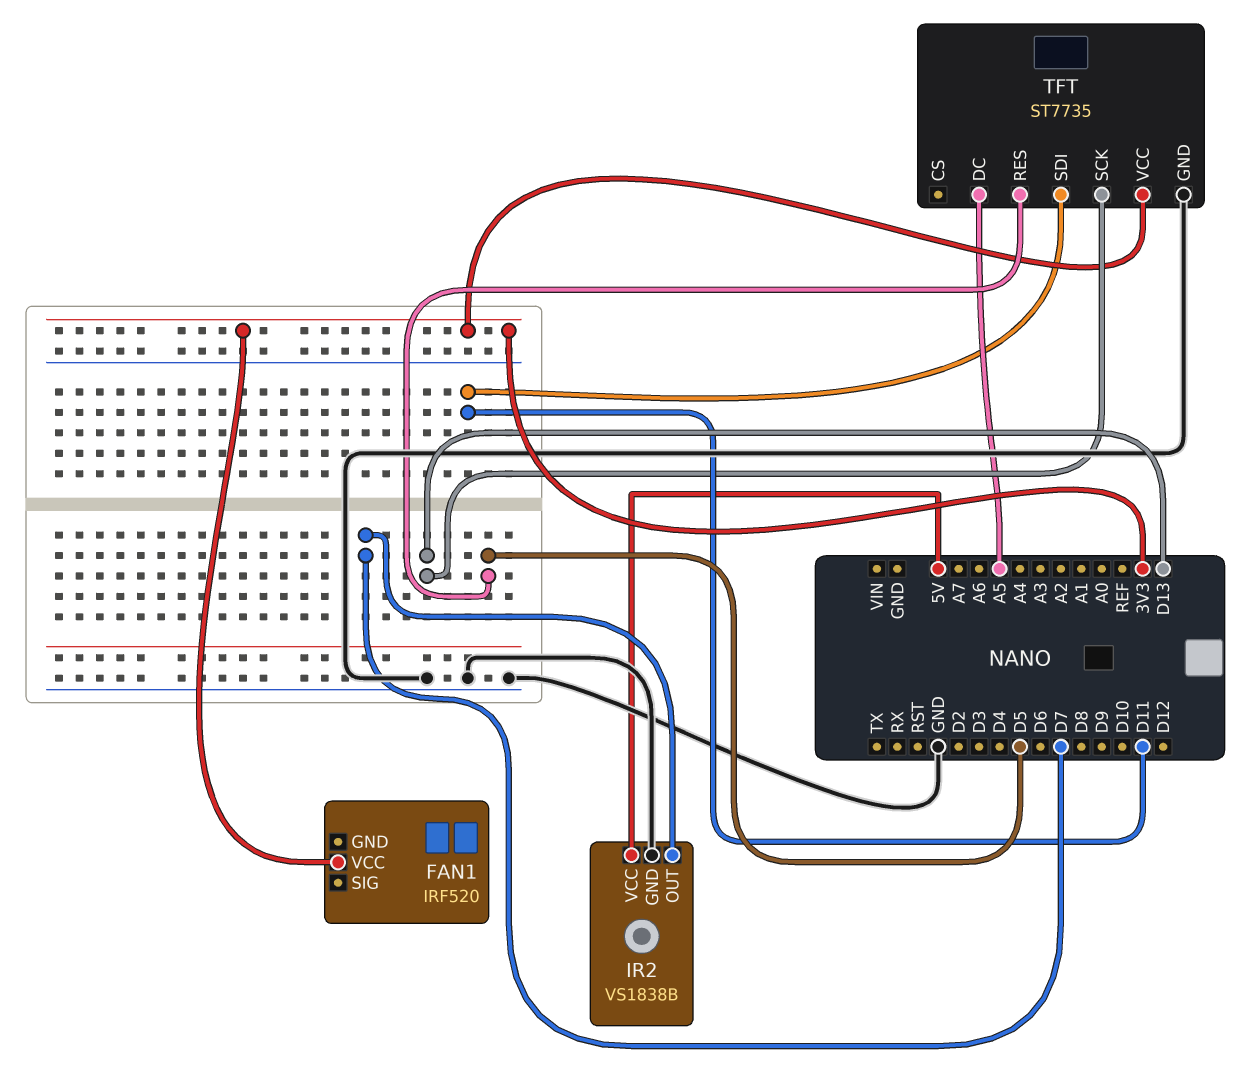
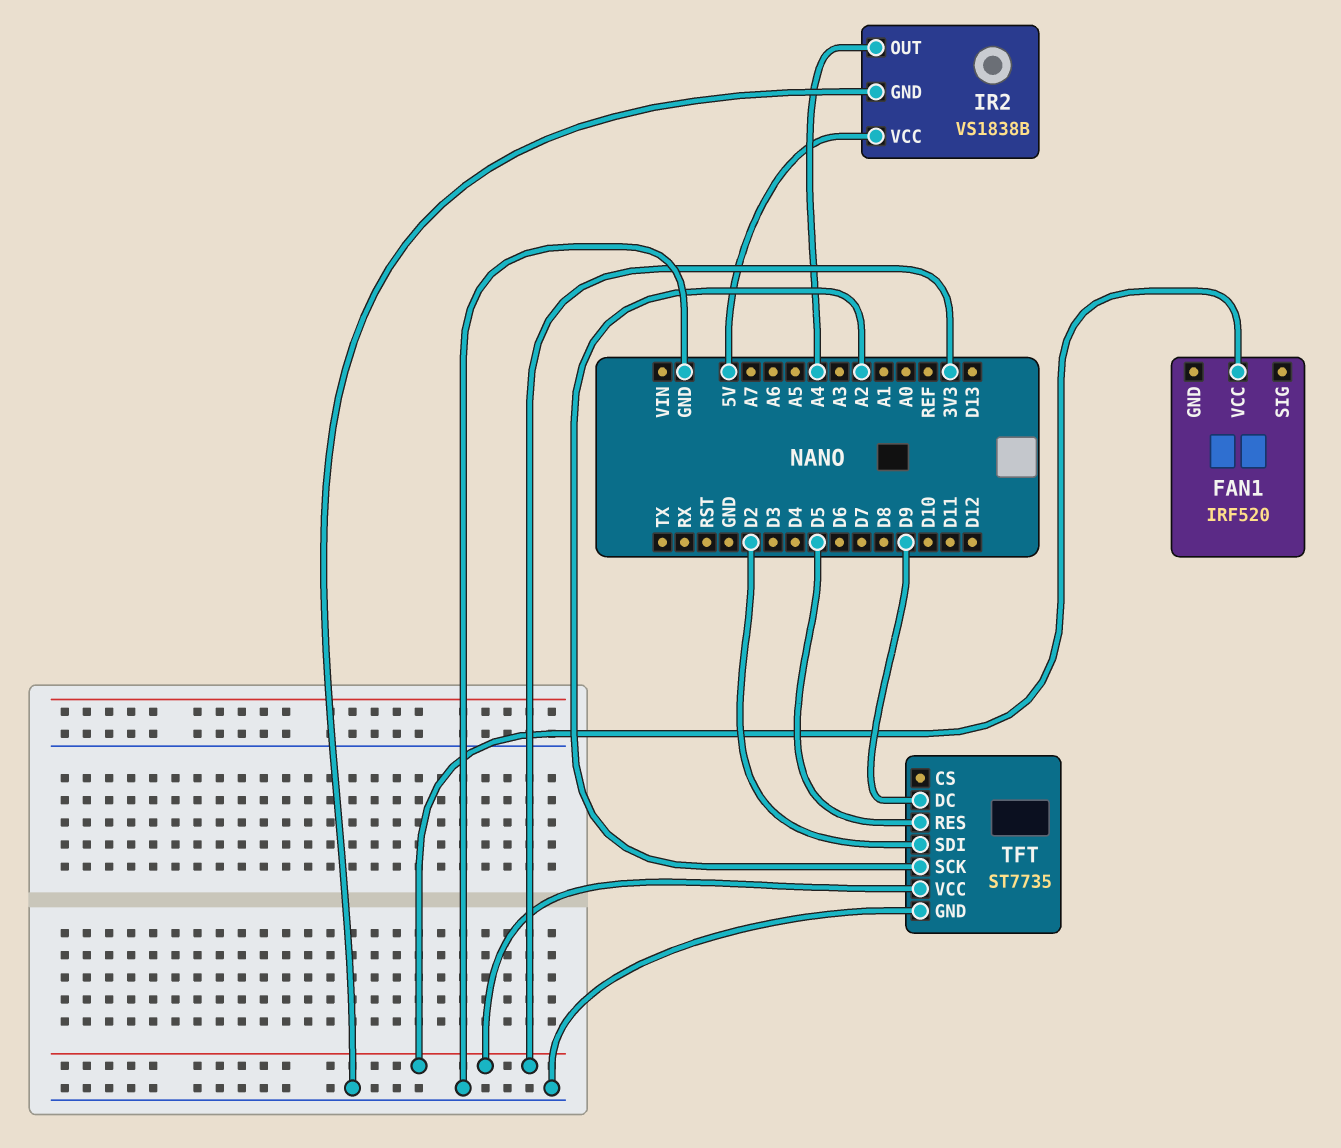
IR2 pin OUT: D7 -> A4
TFT pin DC: A5 -> D9
TFT pin SCK: D13 -> A2
TFT pin SDI: D11 -> D2

